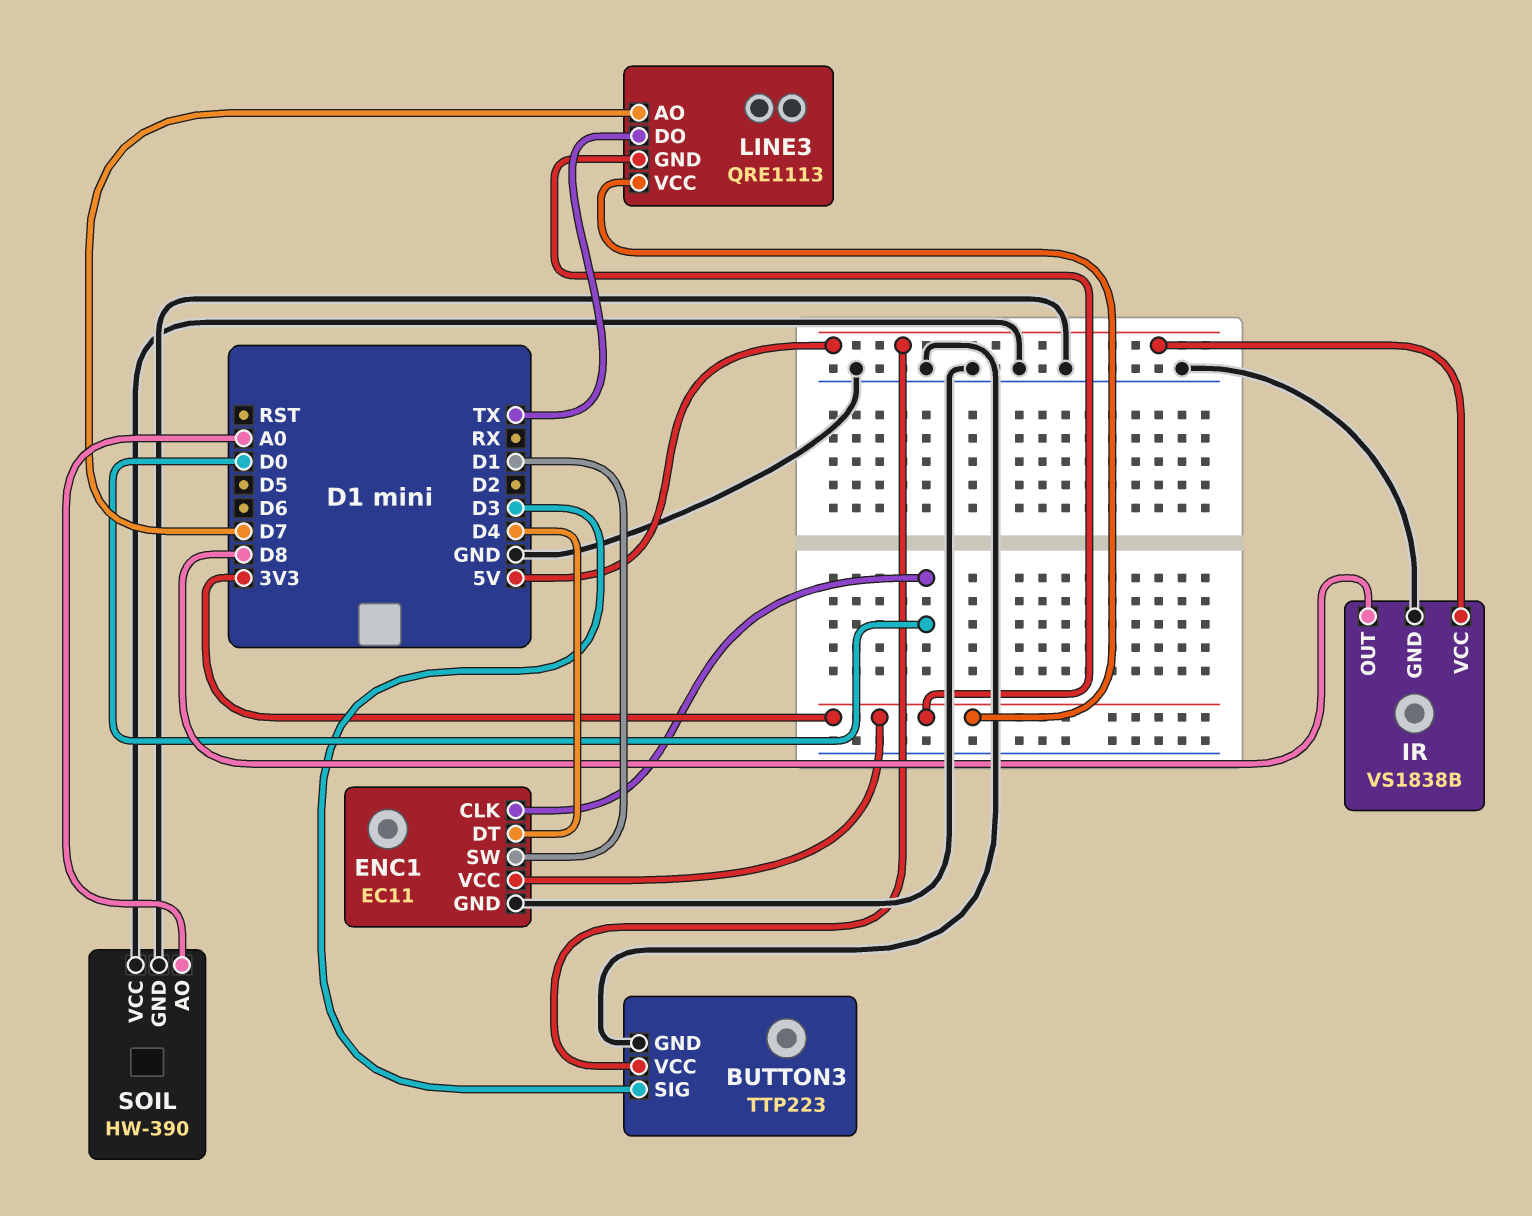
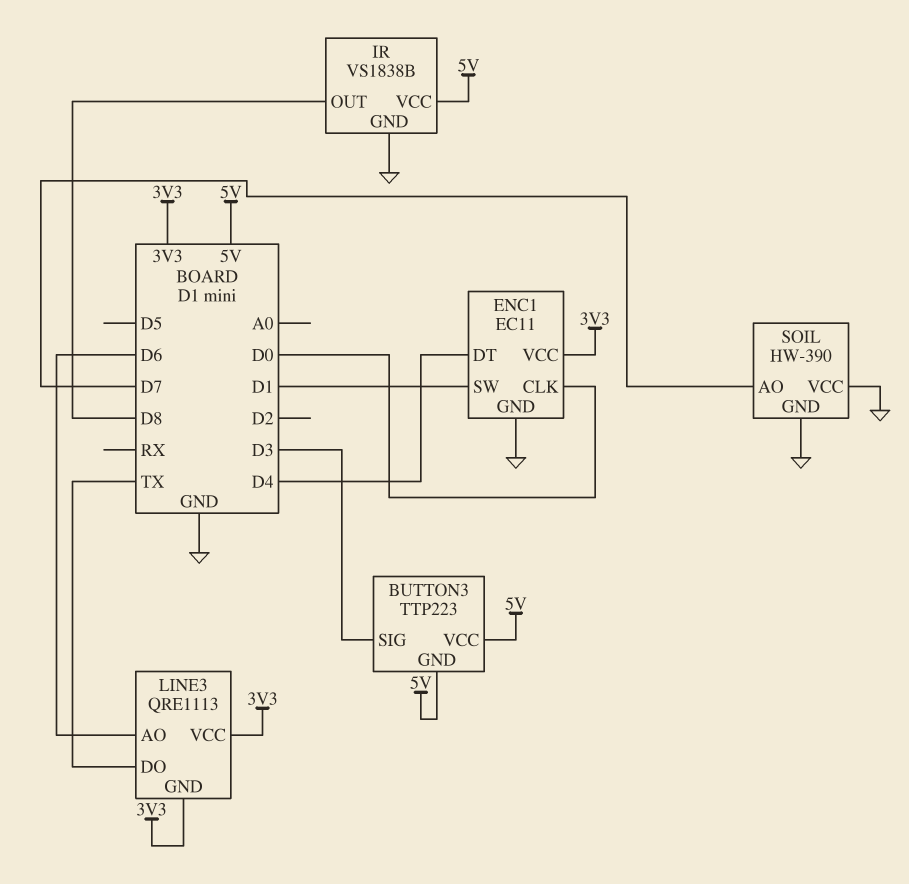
BUTTON3 pin GND: GND -> 5V
LINE3 pin AO: D7 -> D6
SOIL pin AO: A0 -> D7

